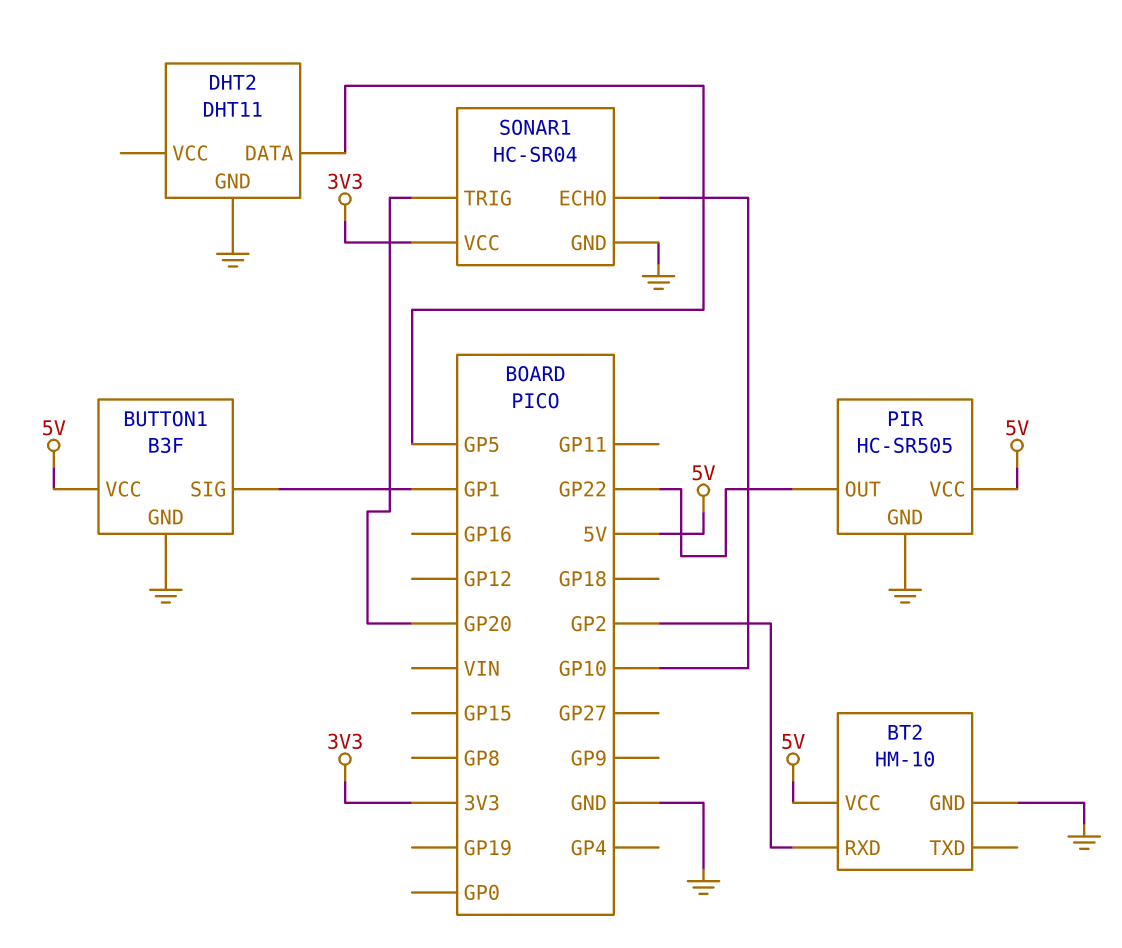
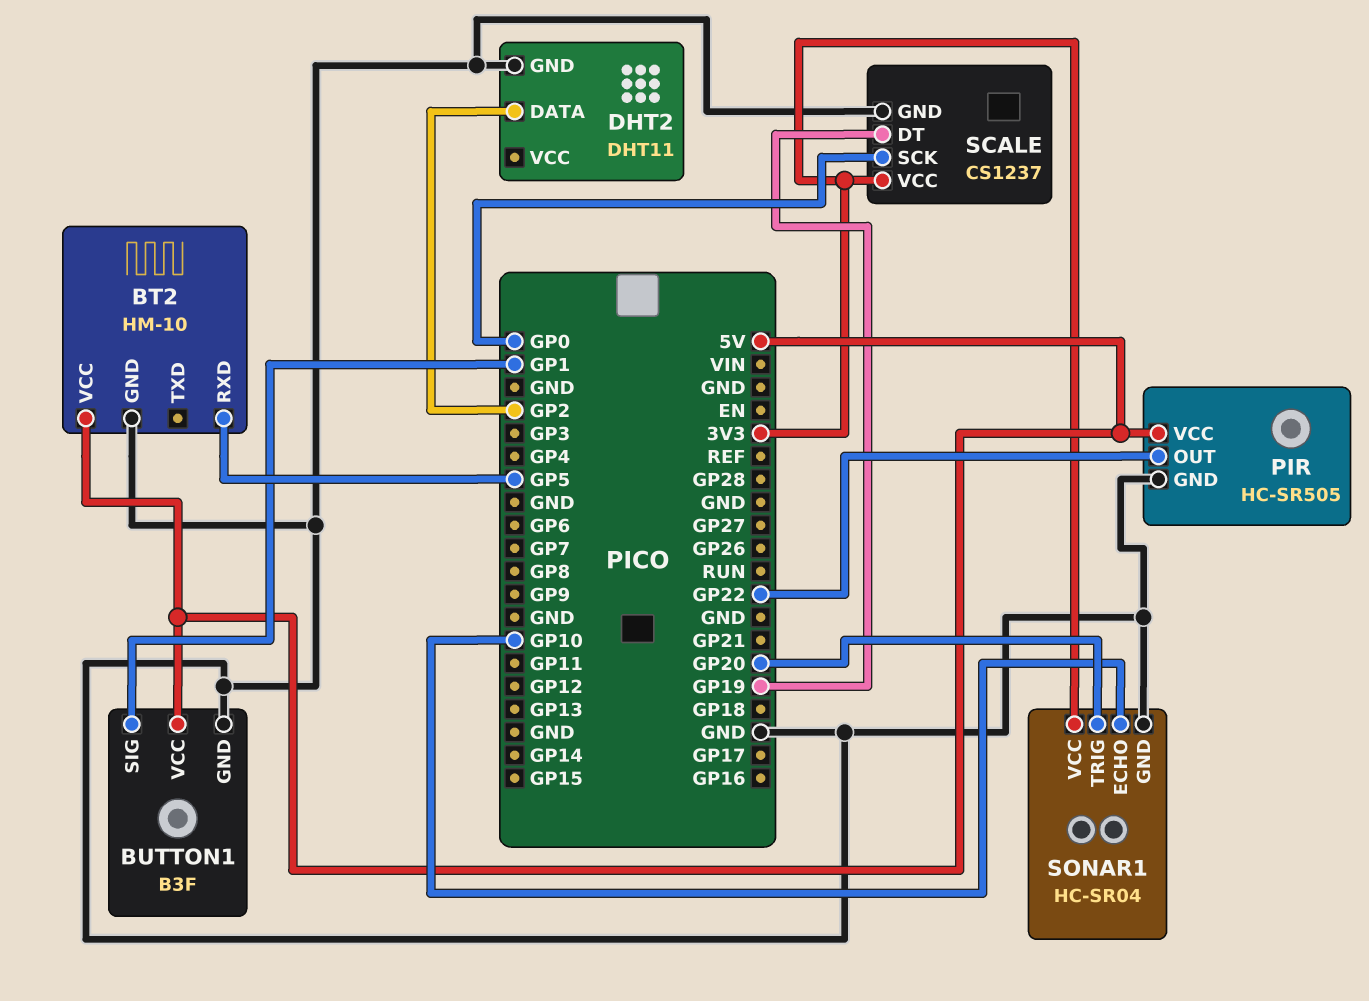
BT2 pin RXD: GP2 -> GP5
DHT2 pin DATA: GP5 -> GP2
SCALE: none -> CS1237
SCALE pin DT: none -> GP19
SCALE pin GND: none -> GND
SCALE pin SCK: none -> GP0
SCALE pin VCC: none -> 3V3

